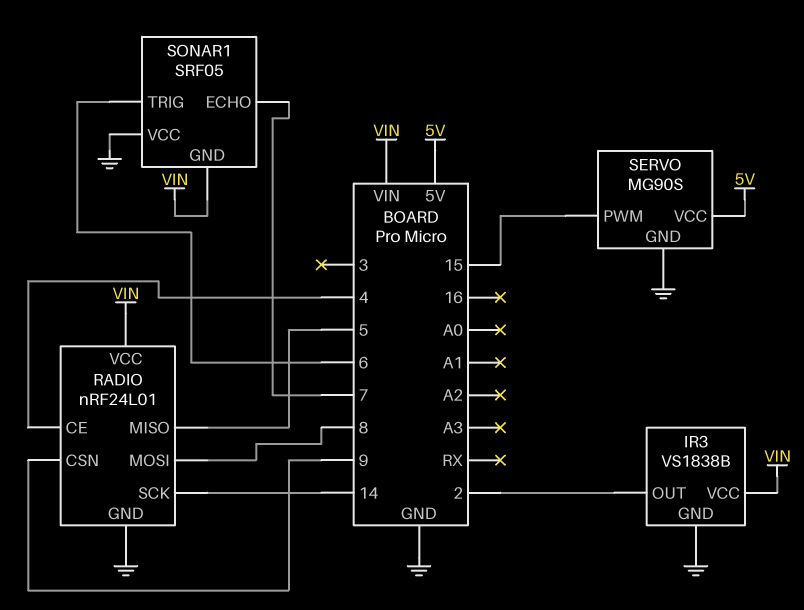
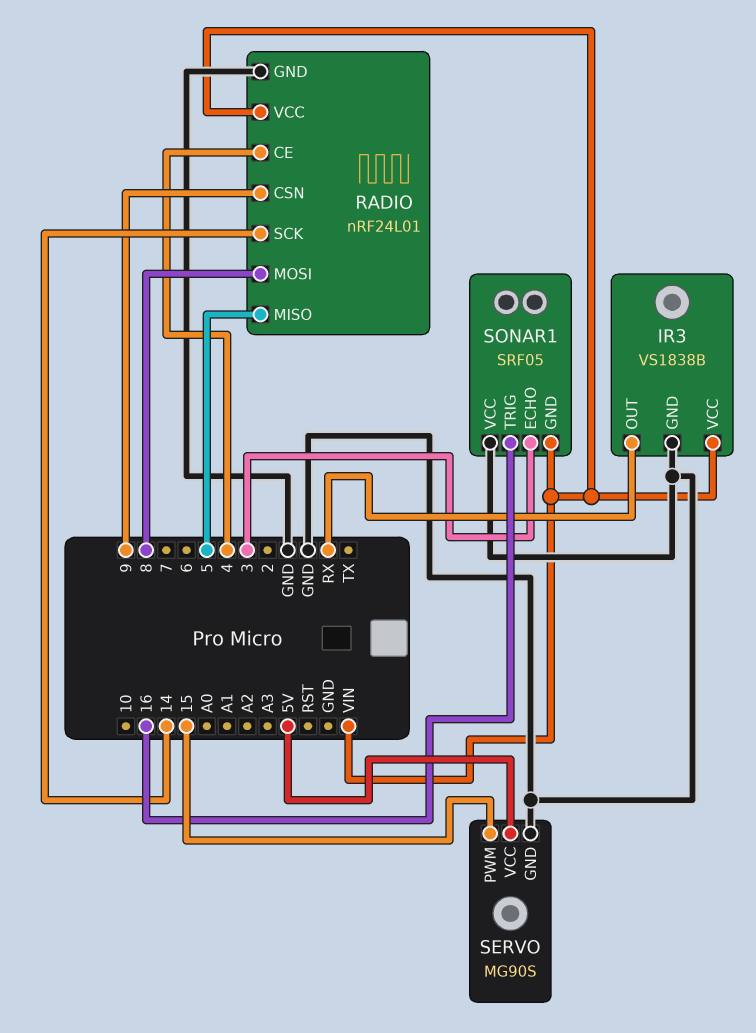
IR3 pin OUT: 2 -> RX
SONAR1 pin ECHO: 7 -> 3
SONAR1 pin TRIG: 6 -> 16

